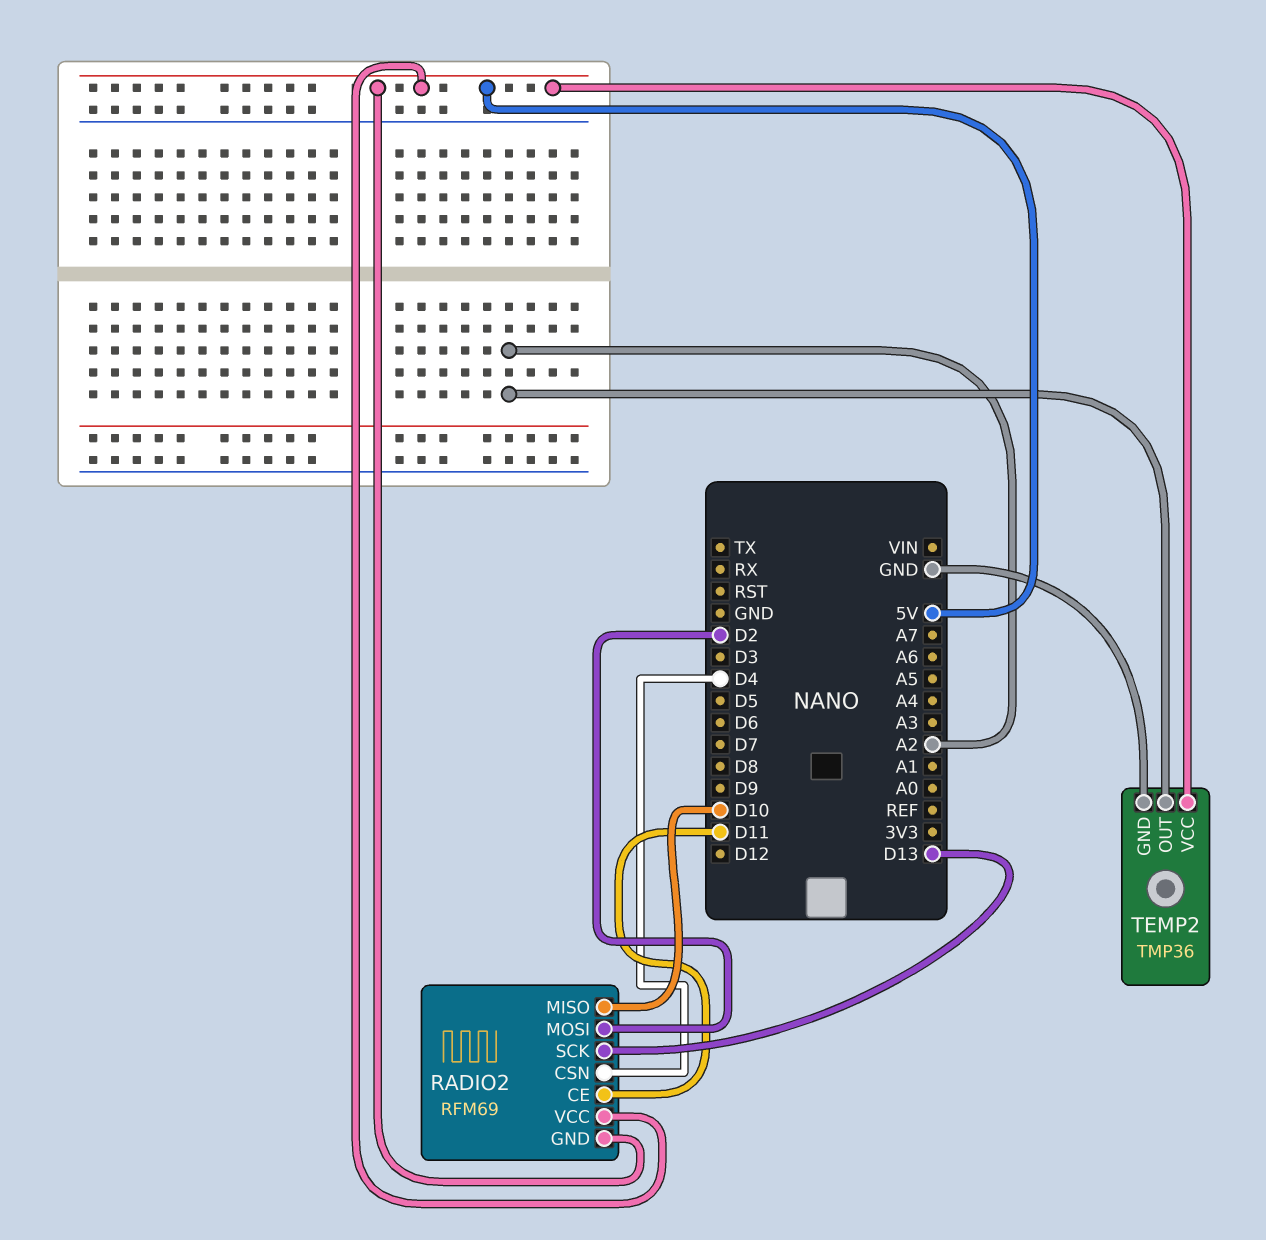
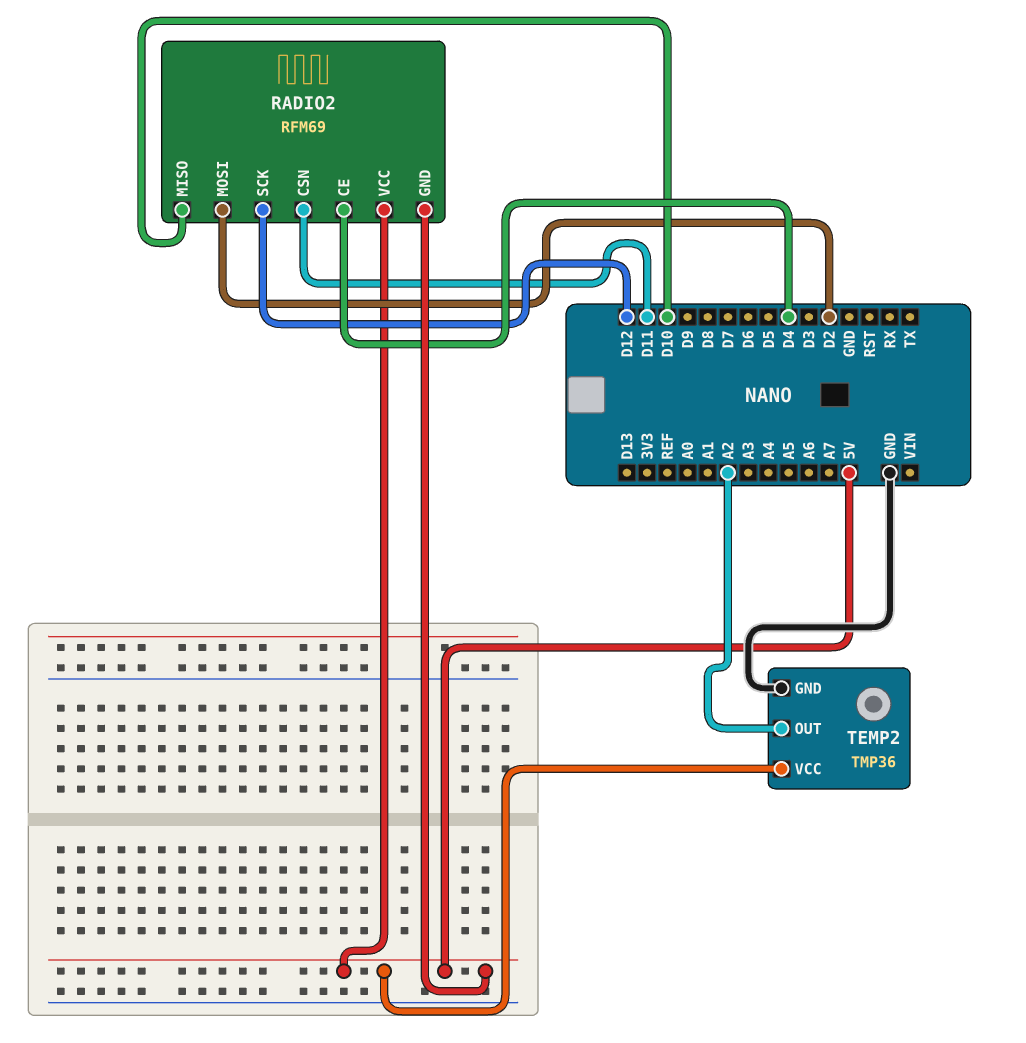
RADIO2 pin CE: D11 -> D4
RADIO2 pin CSN: D4 -> D11
RADIO2 pin SCK: D13 -> D12

